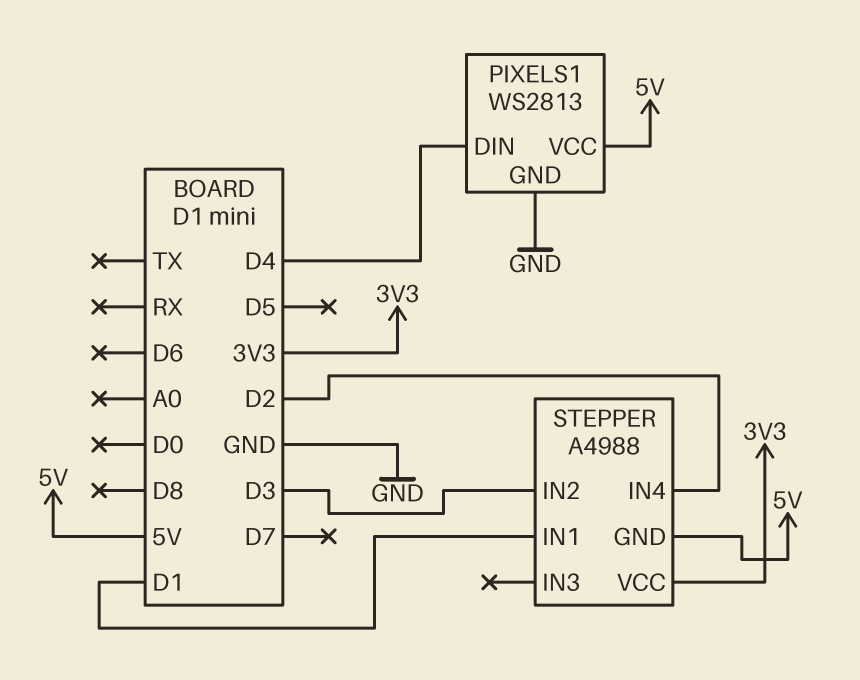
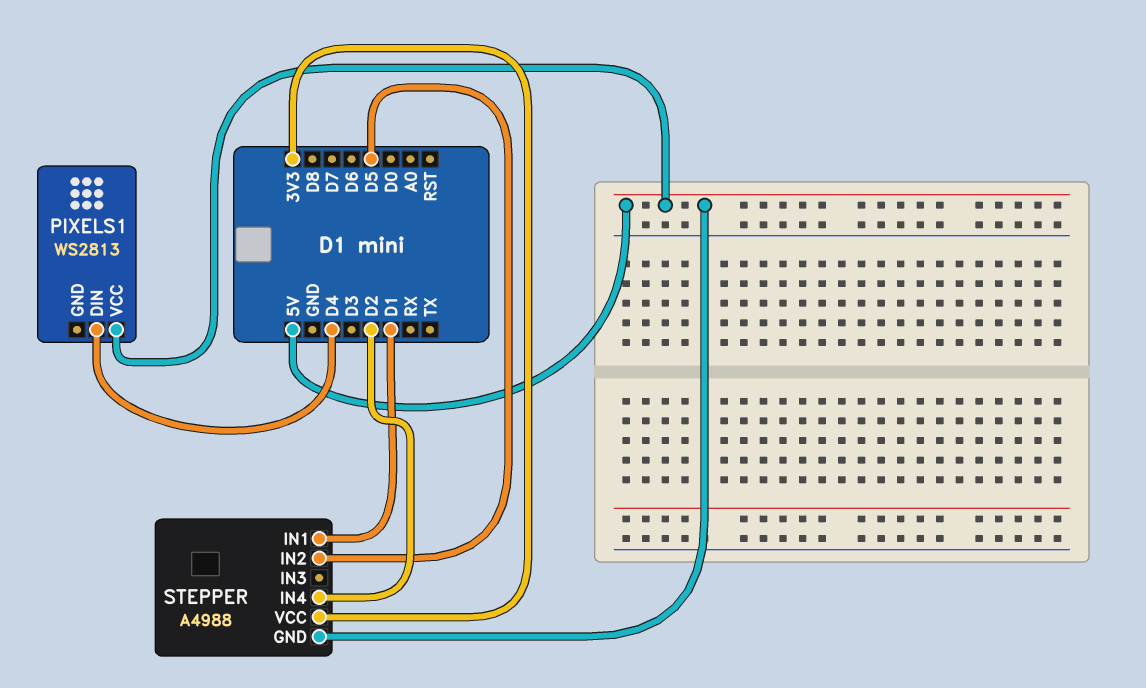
PIXELS1 pin GND: GND -> none
STEPPER pin IN2: D3 -> D5

